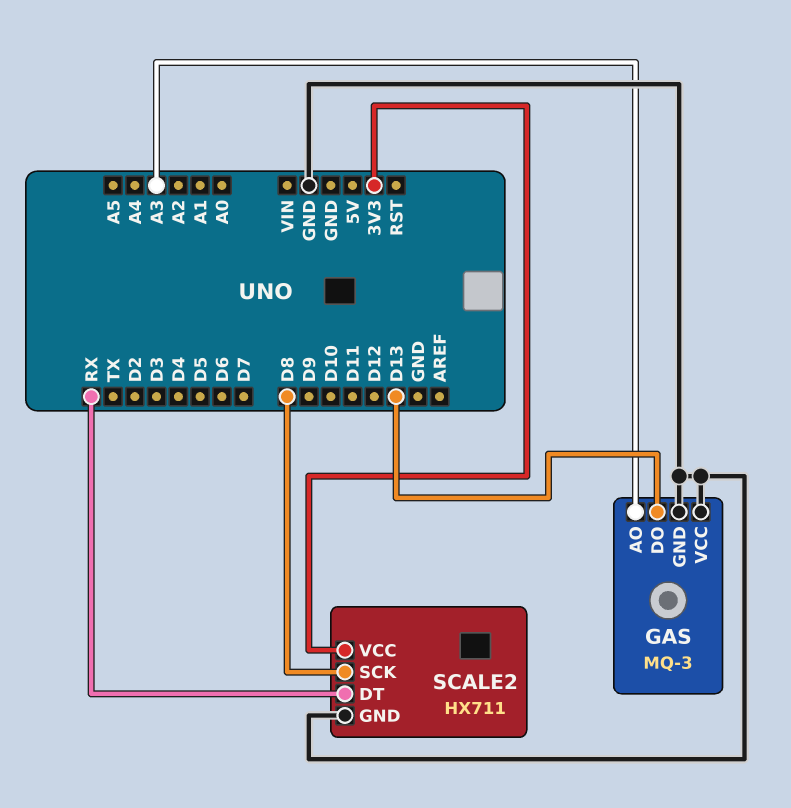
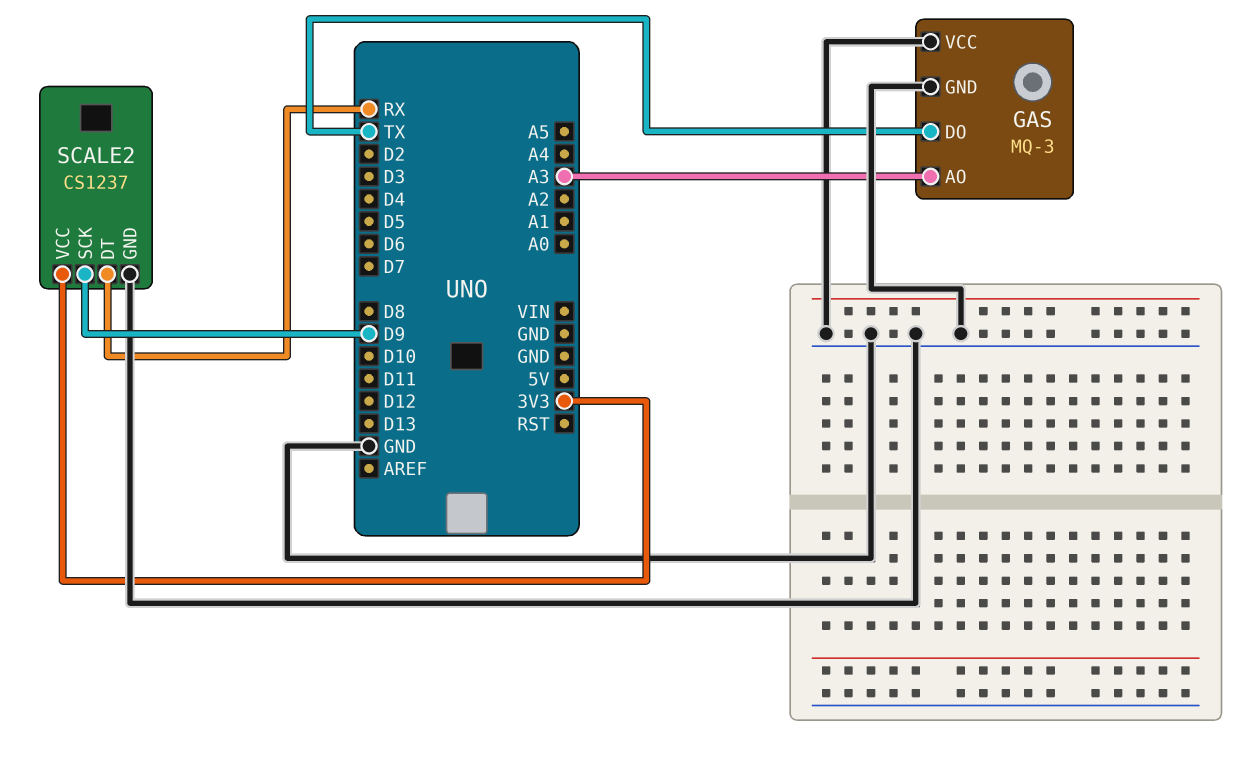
GAS pin DO: D13 -> TX
SCALE2: HX711 -> CS1237
SCALE2 pin SCK: D8 -> D9

